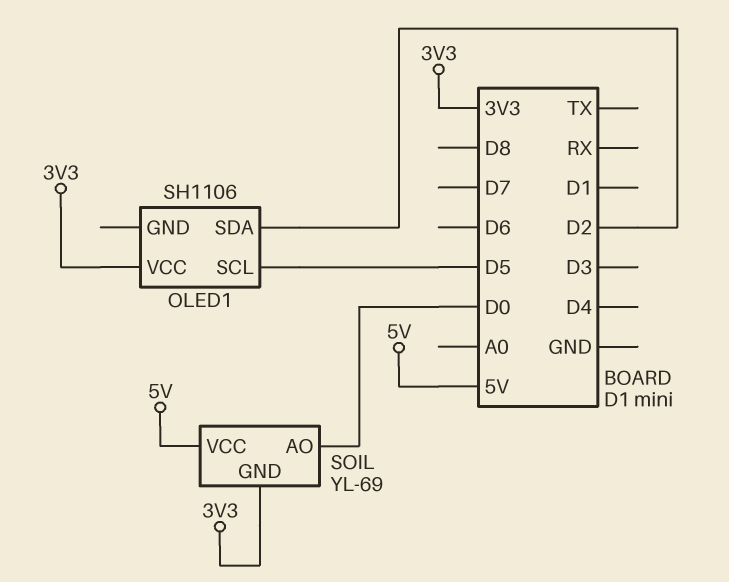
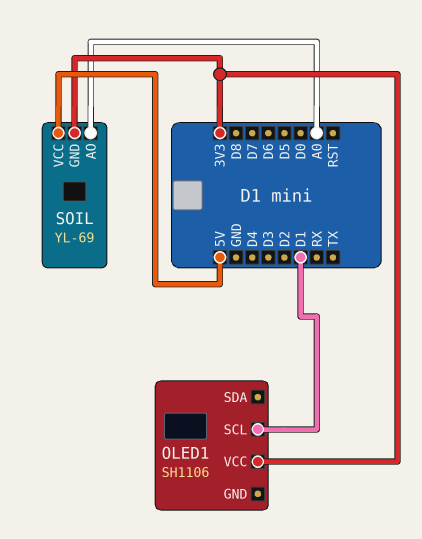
OLED1 pin SCL: D5 -> D1
OLED1 pin SDA: D2 -> none
SOIL pin AO: D0 -> A0

